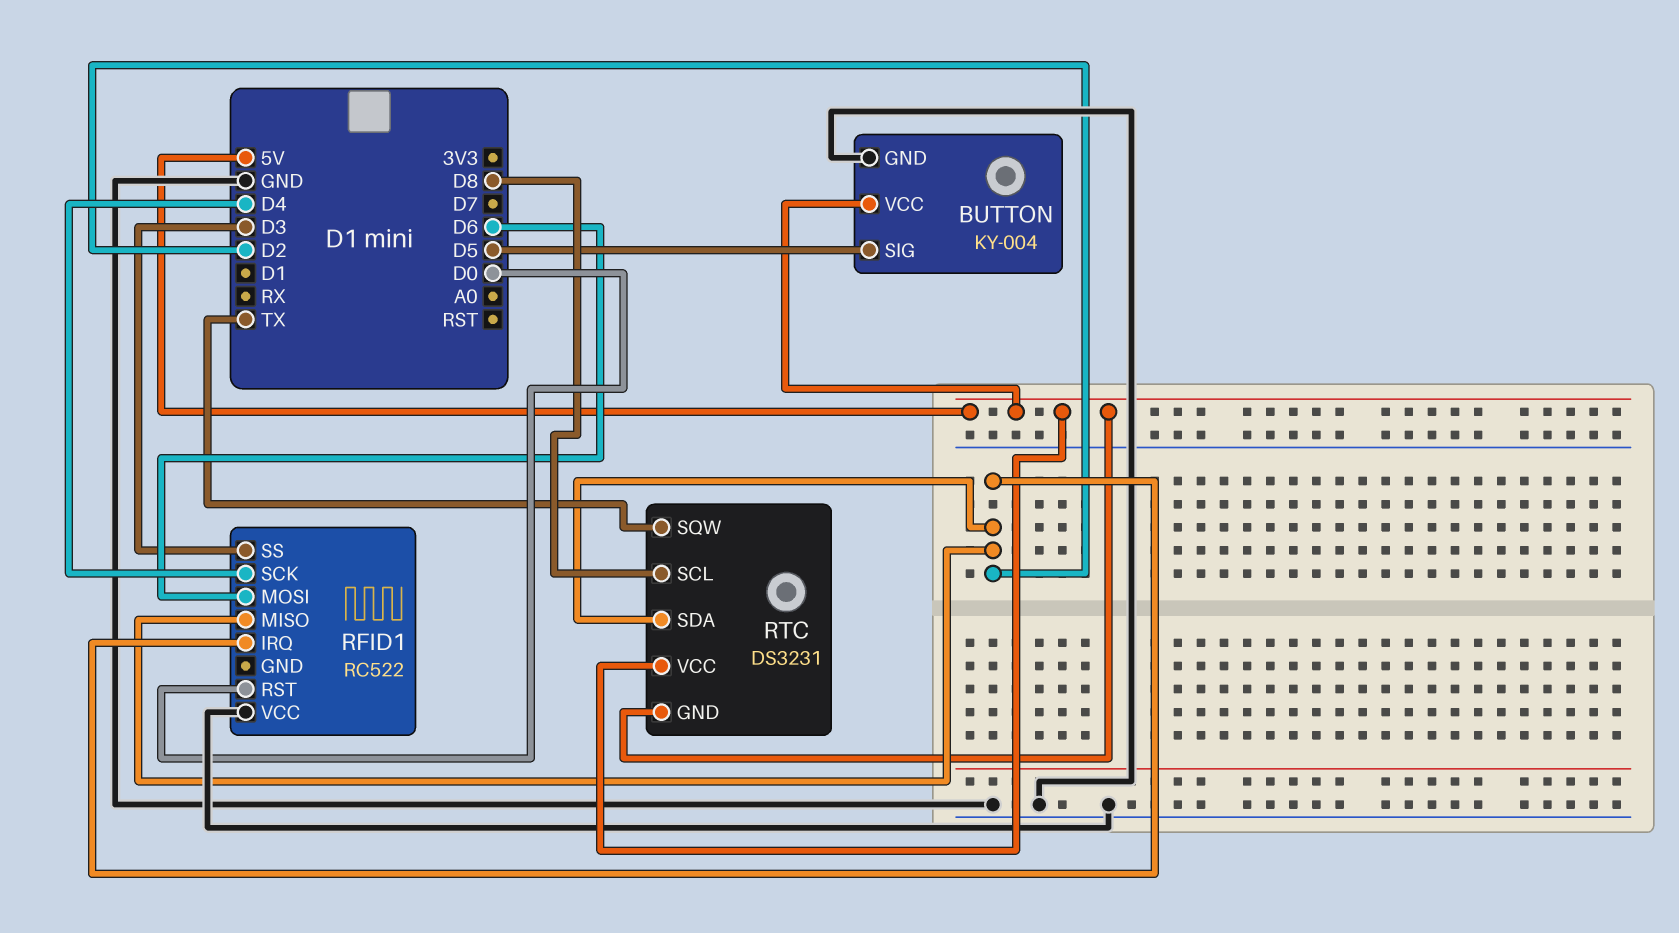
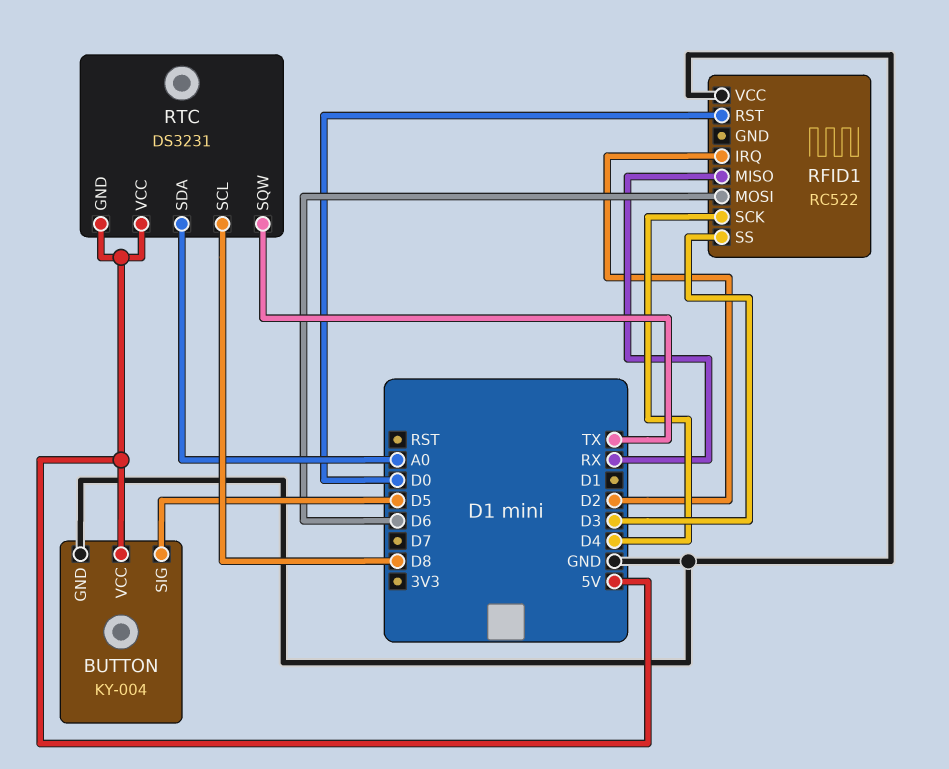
RFID1 pin MISO: D2 -> RX
RTC pin SDA: D2 -> A0

